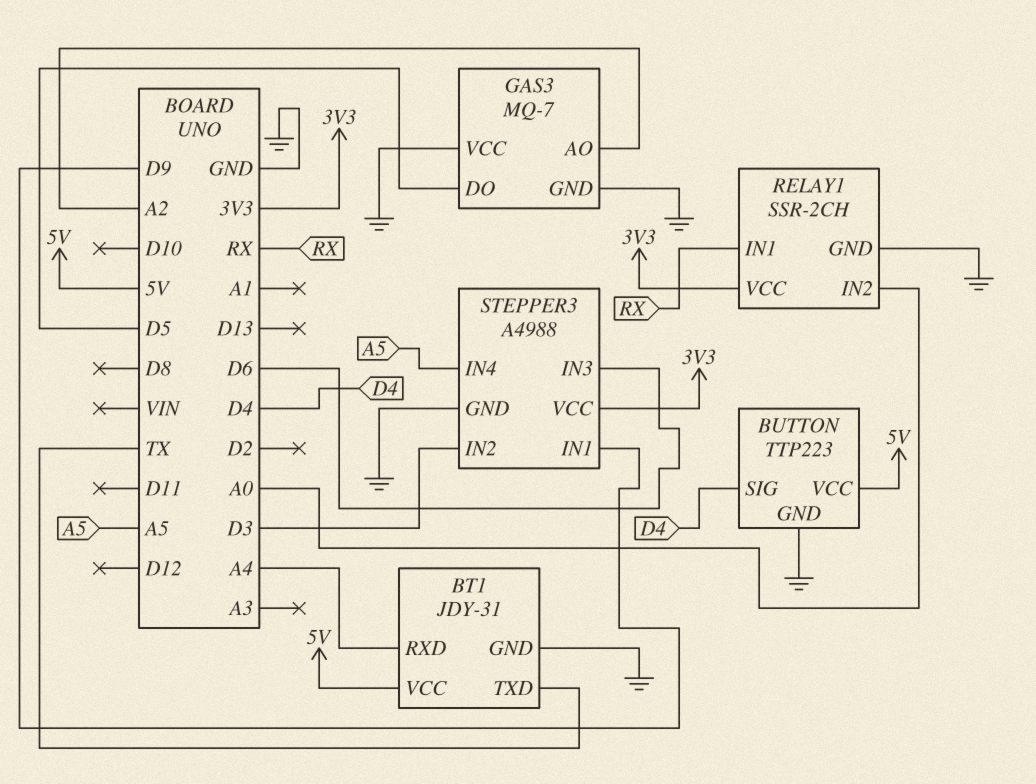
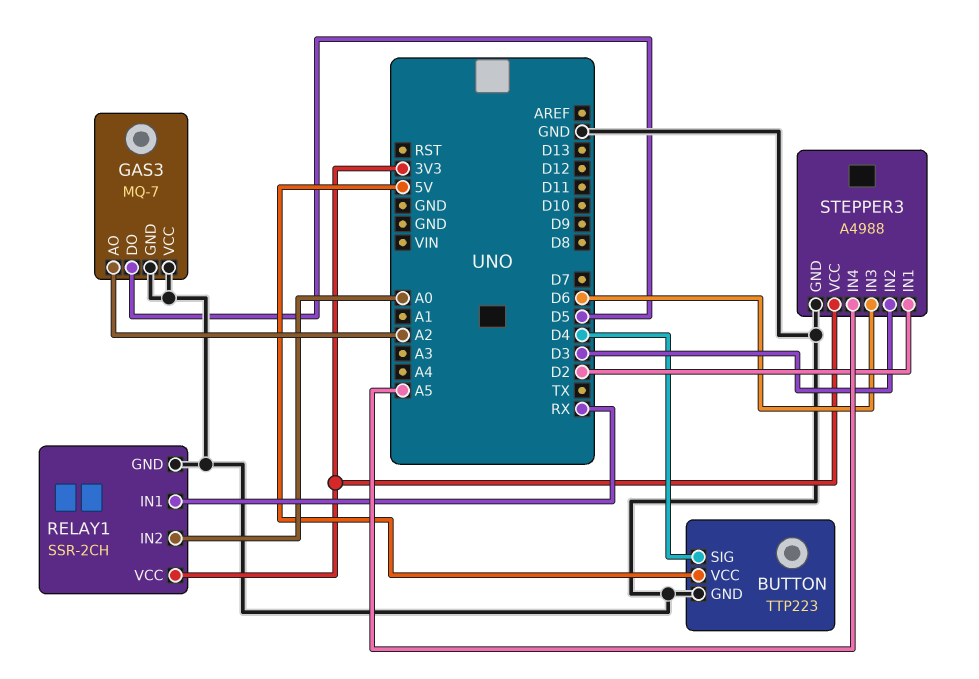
BT1: JDY-31 -> none
BT1 pin GND: GND -> none
BT1 pin RXD: A4 -> none
BT1 pin TXD: TX -> none
BT1 pin VCC: 5V -> none
STEPPER3 pin IN1: D9 -> D2

